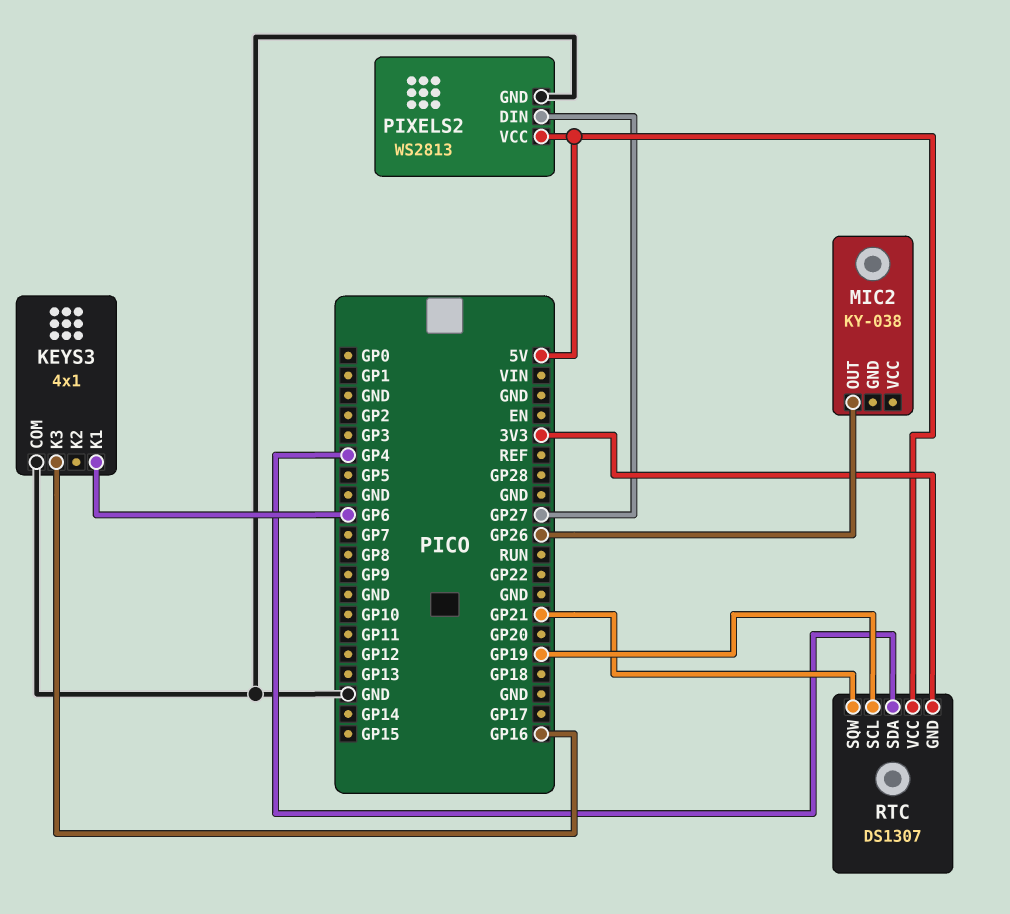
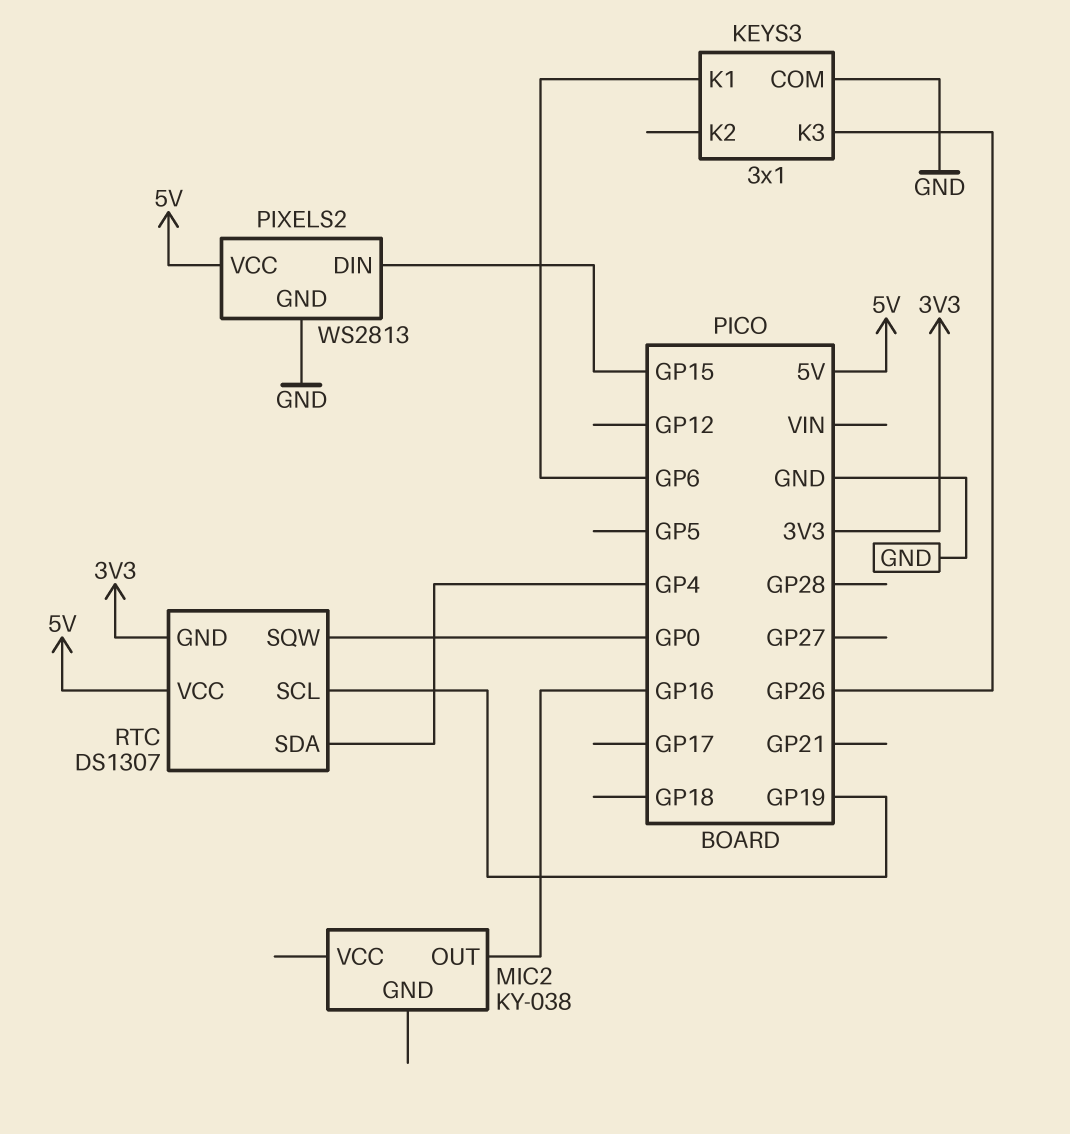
KEYS3: 4x1 -> 3x1
KEYS3 pin K3: GP16 -> GP26
MIC2 pin OUT: GP26 -> GP16
PIXELS2 pin DIN: GP27 -> GP15
RTC pin SQW: GP21 -> GP0

